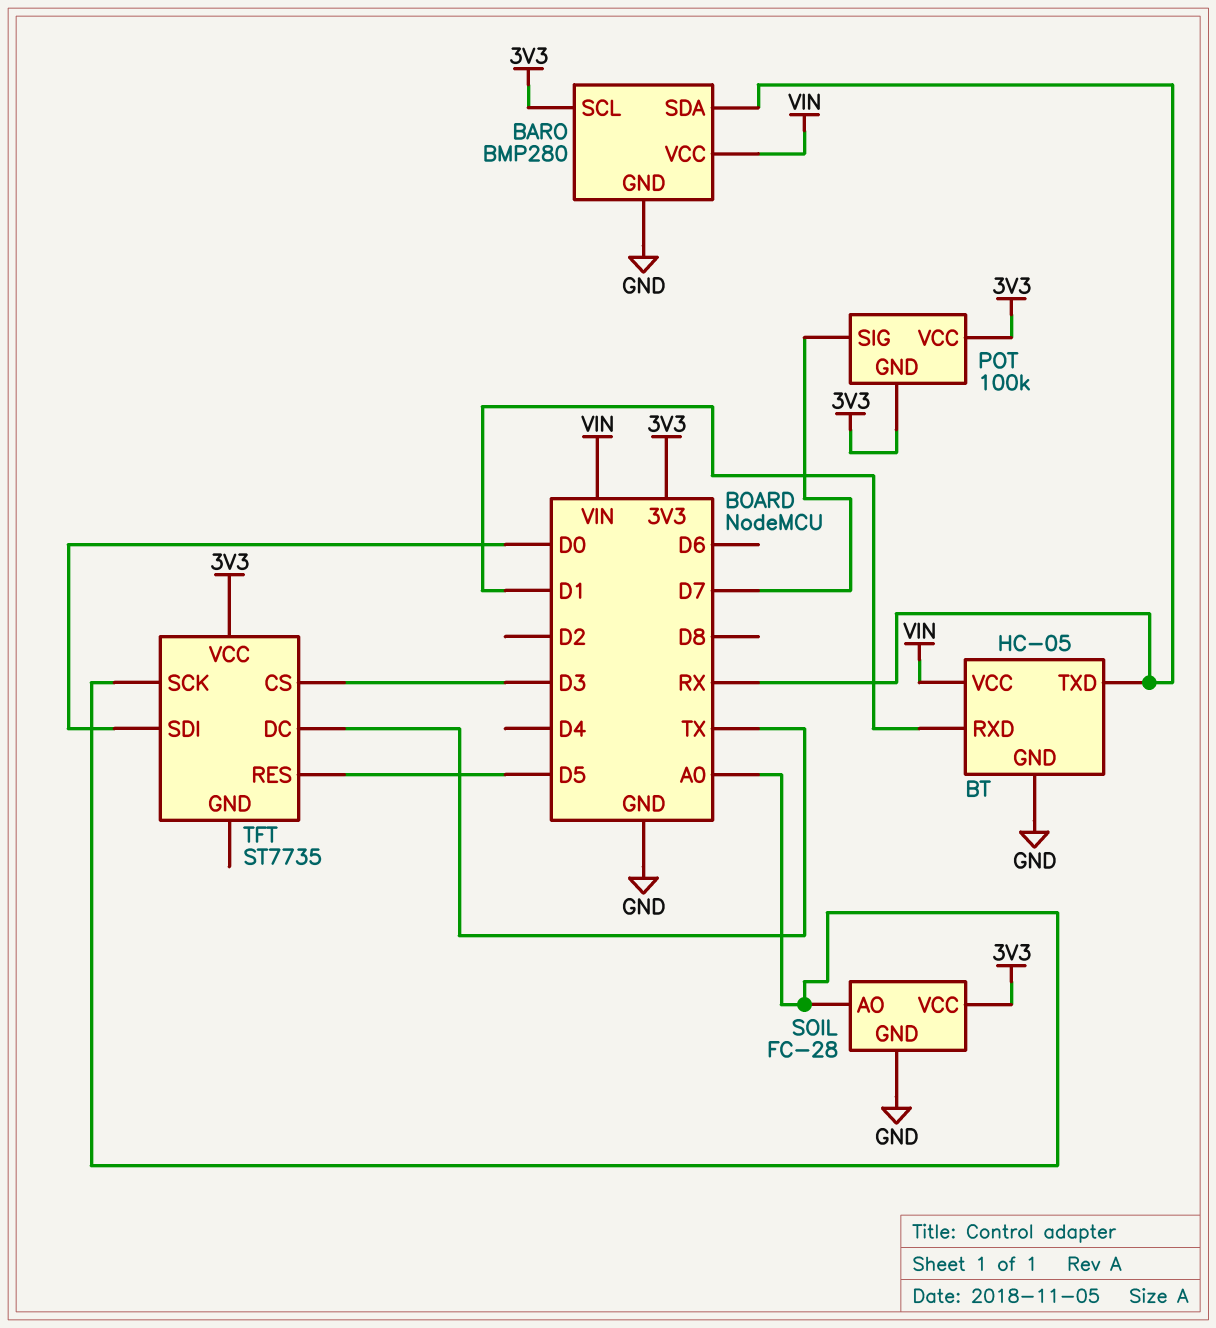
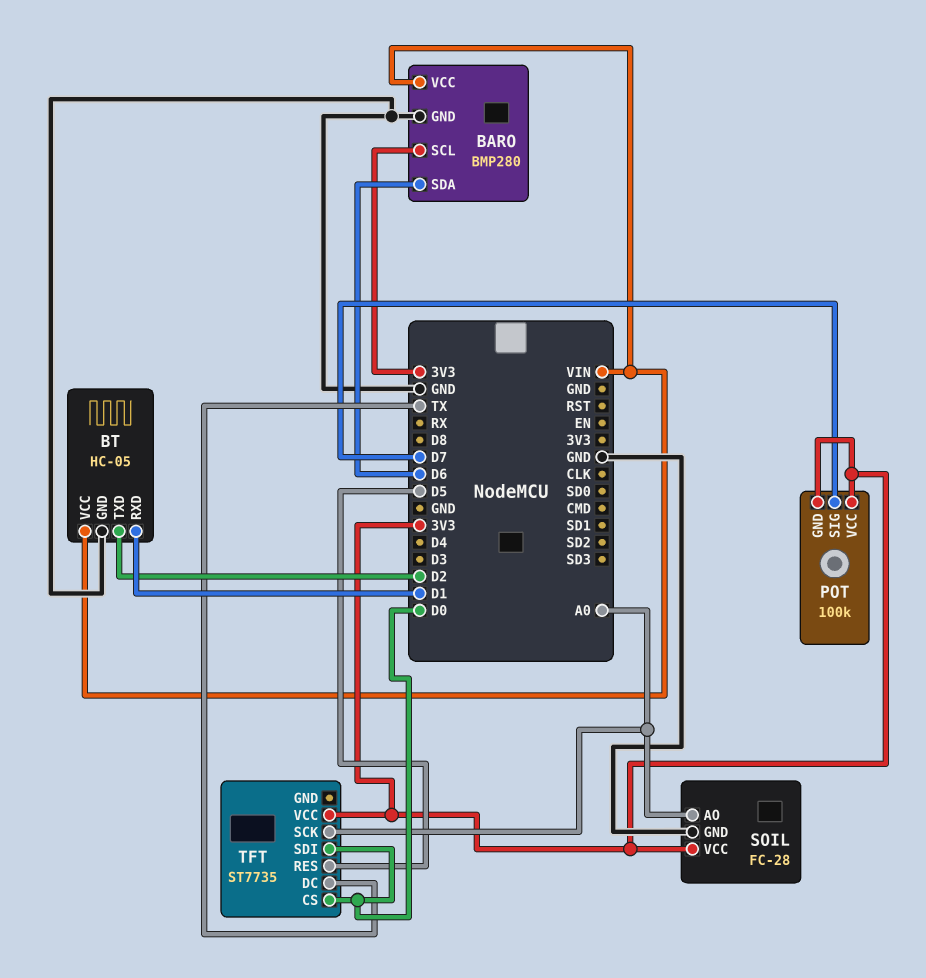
BARO pin SDA: RX -> D6
BT pin TXD: RX -> D2
TFT pin CS: D3 -> D0

